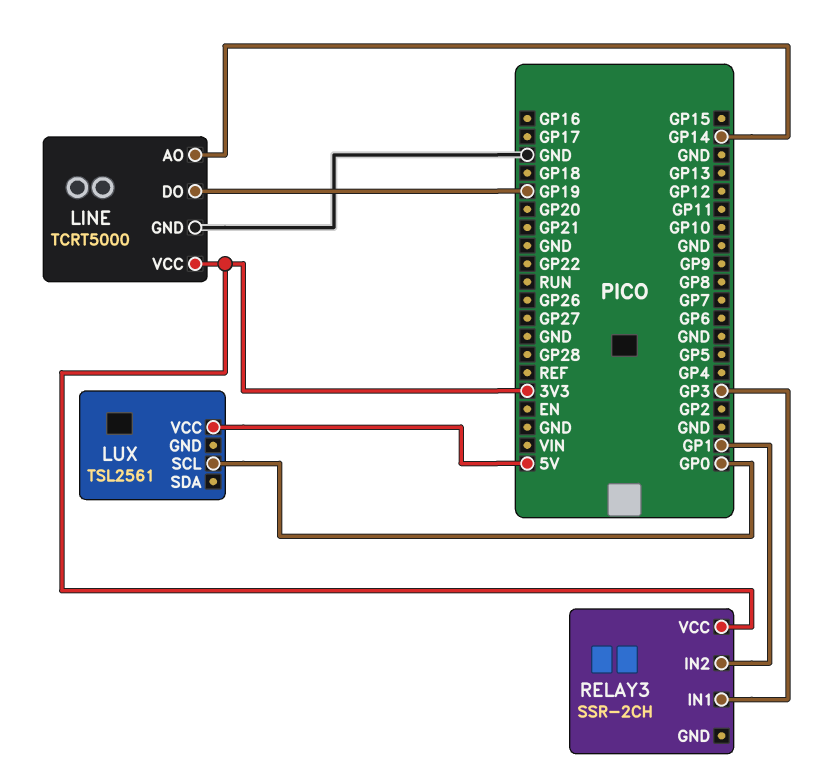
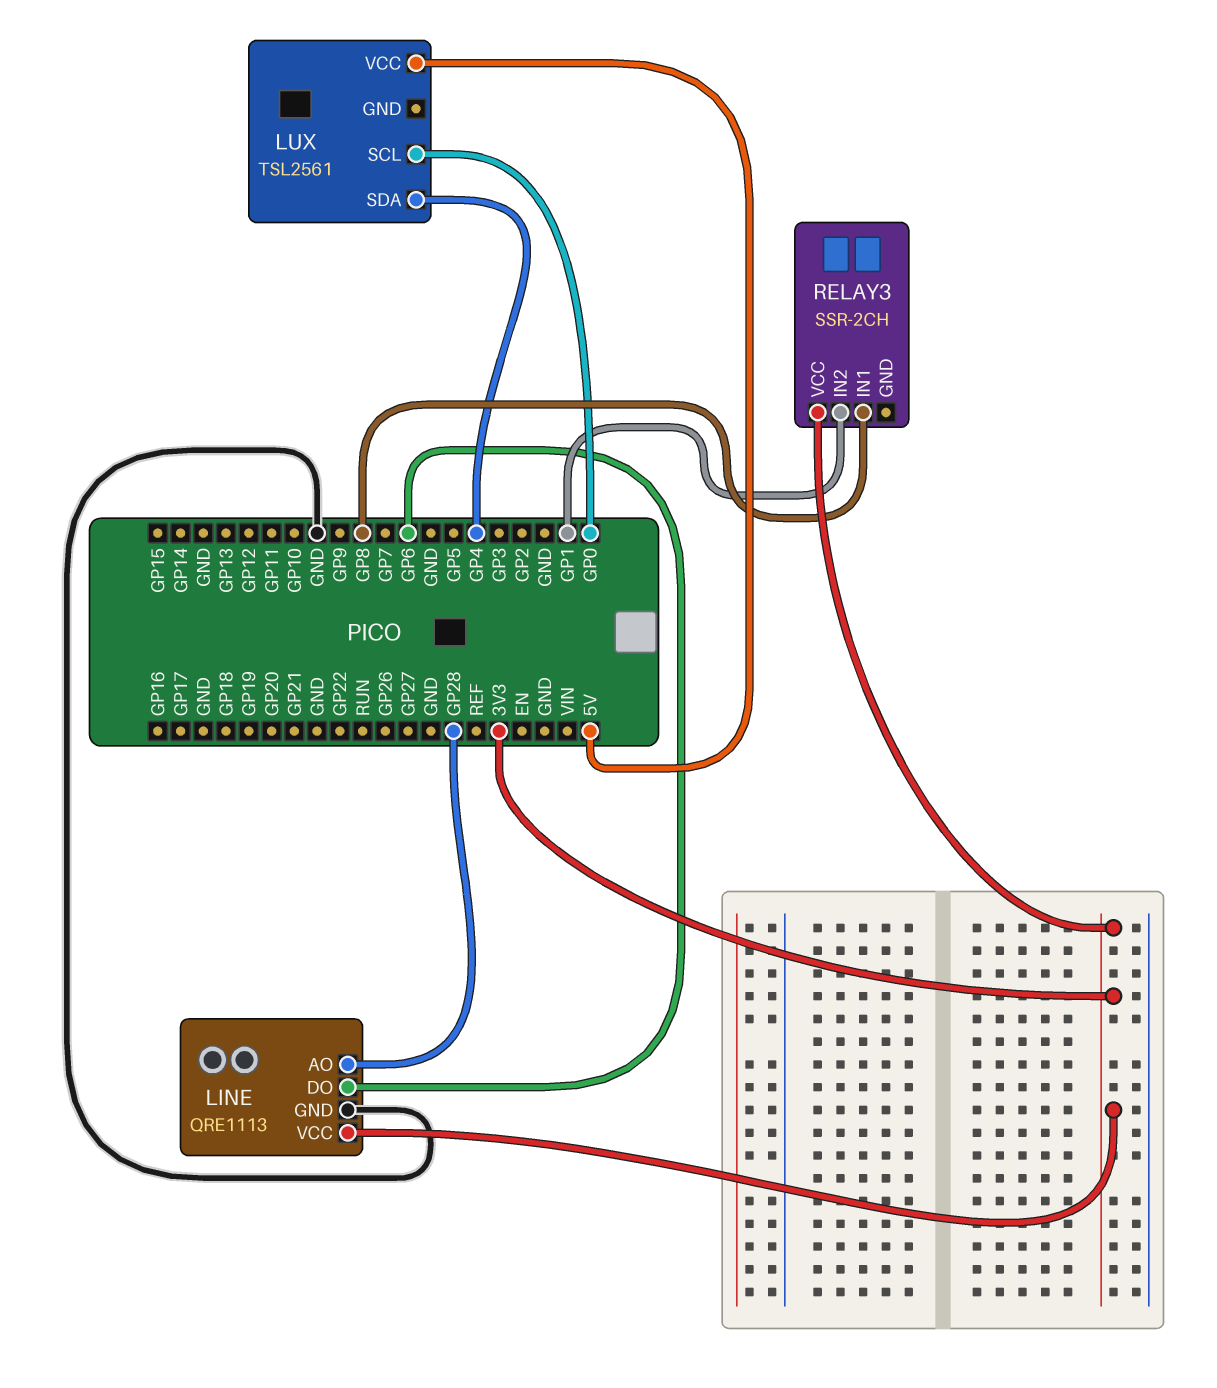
LINE: TCRT5000 -> QRE1113
LINE pin AO: GP14 -> GP28
LINE pin DO: GP19 -> GP6
LUX pin SDA: none -> GP4
RELAY3 pin IN1: GP3 -> GP8

